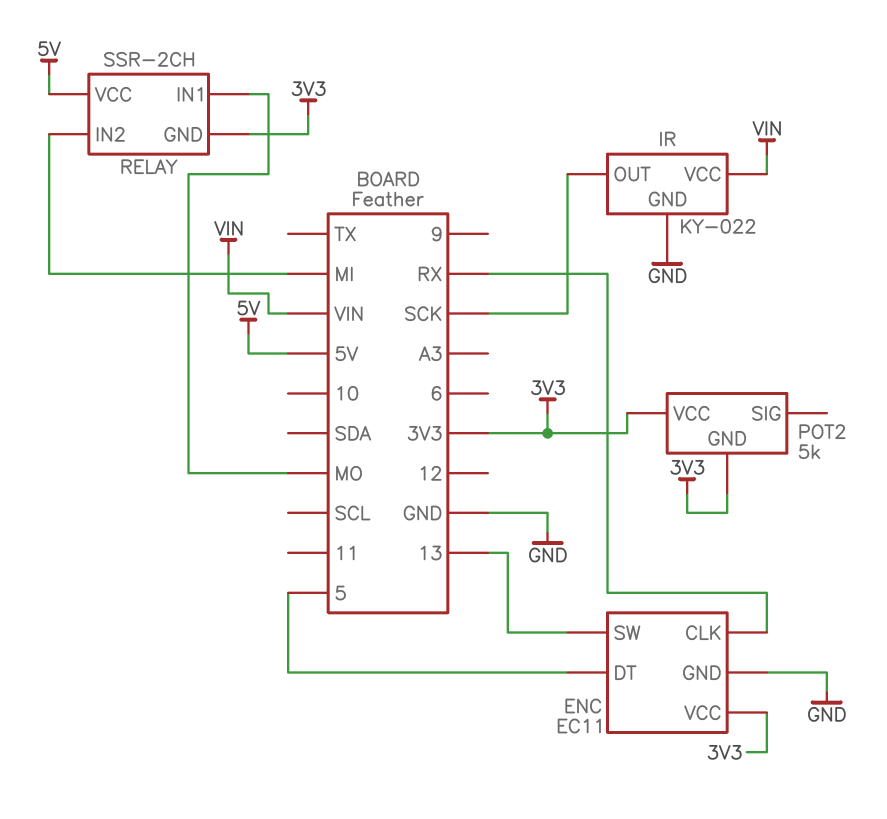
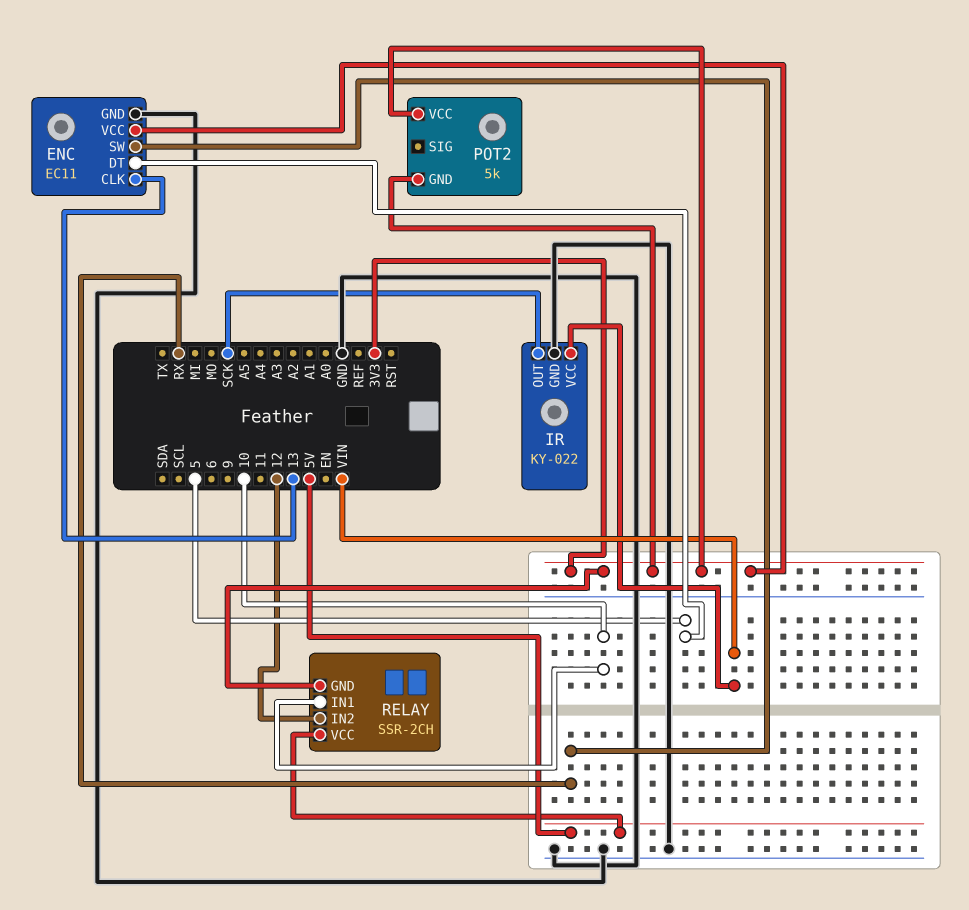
ENC pin CLK: RX -> 13
ENC pin SW: 13 -> RX
RELAY pin IN1: MO -> 10
RELAY pin IN2: MI -> 12

